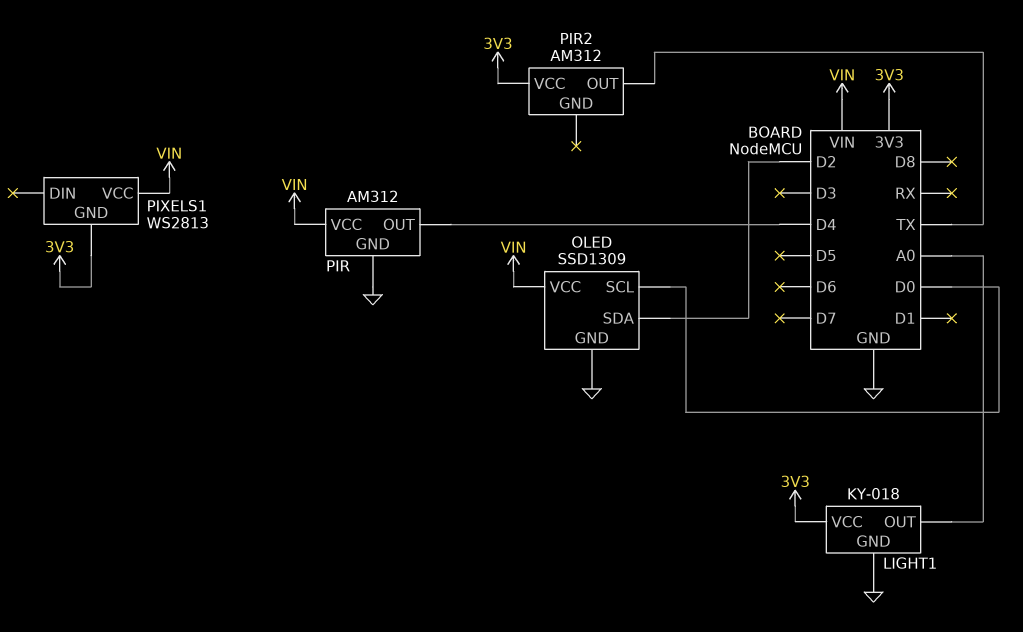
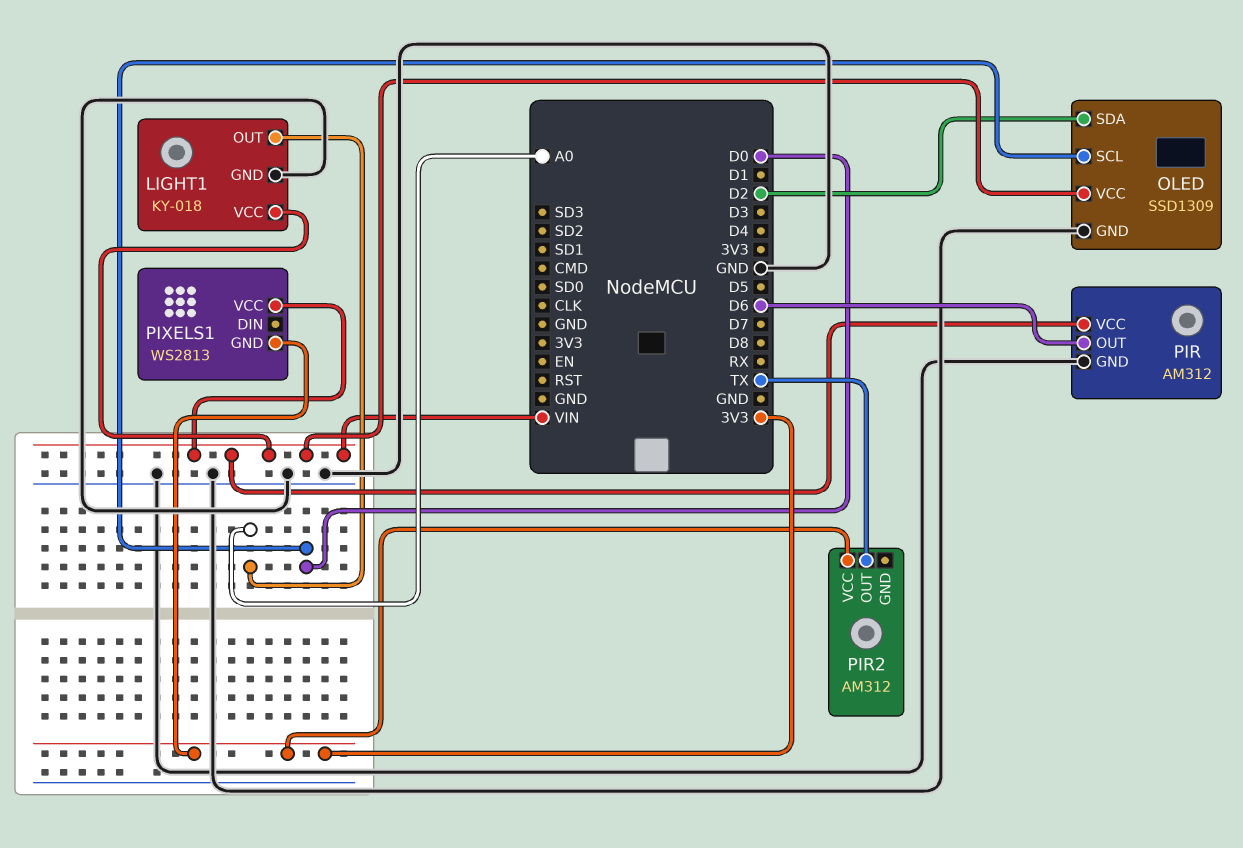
LIGHT1 pin VCC: 3V3 -> VIN
PIR pin OUT: D4 -> D6

